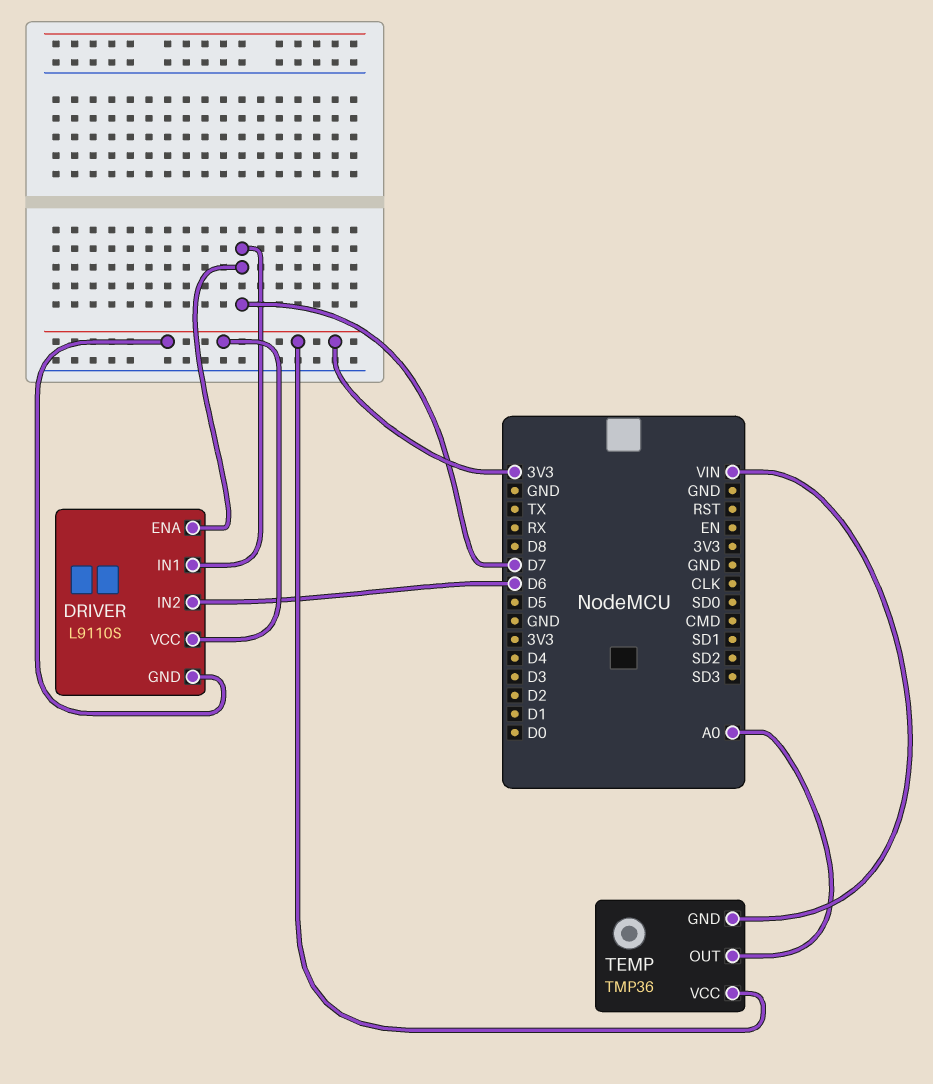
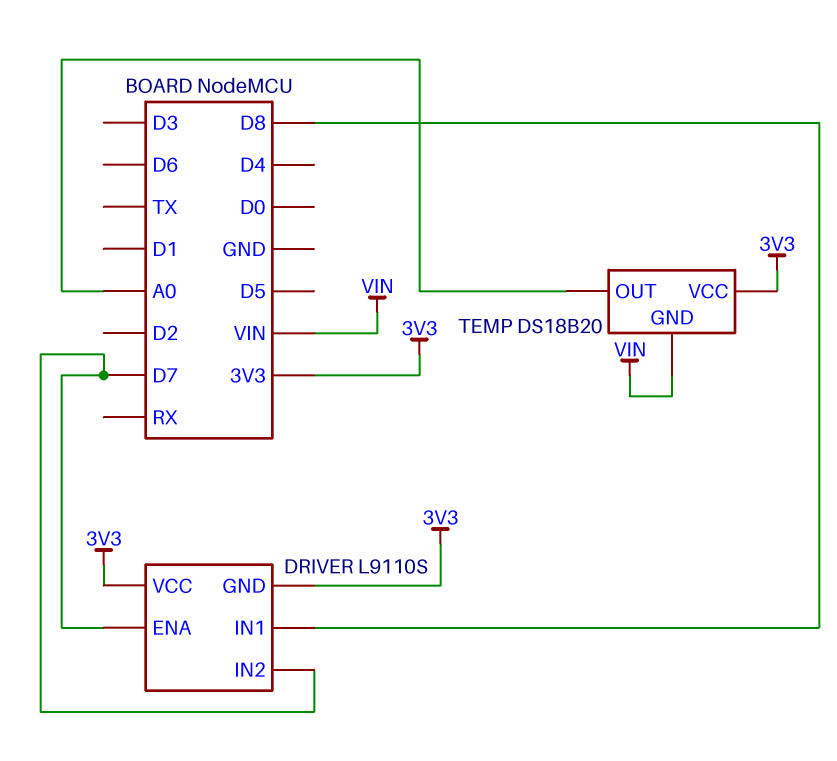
DRIVER pin IN1: D7 -> D8
DRIVER pin IN2: D6 -> D7
TEMP: TMP36 -> DS18B20

